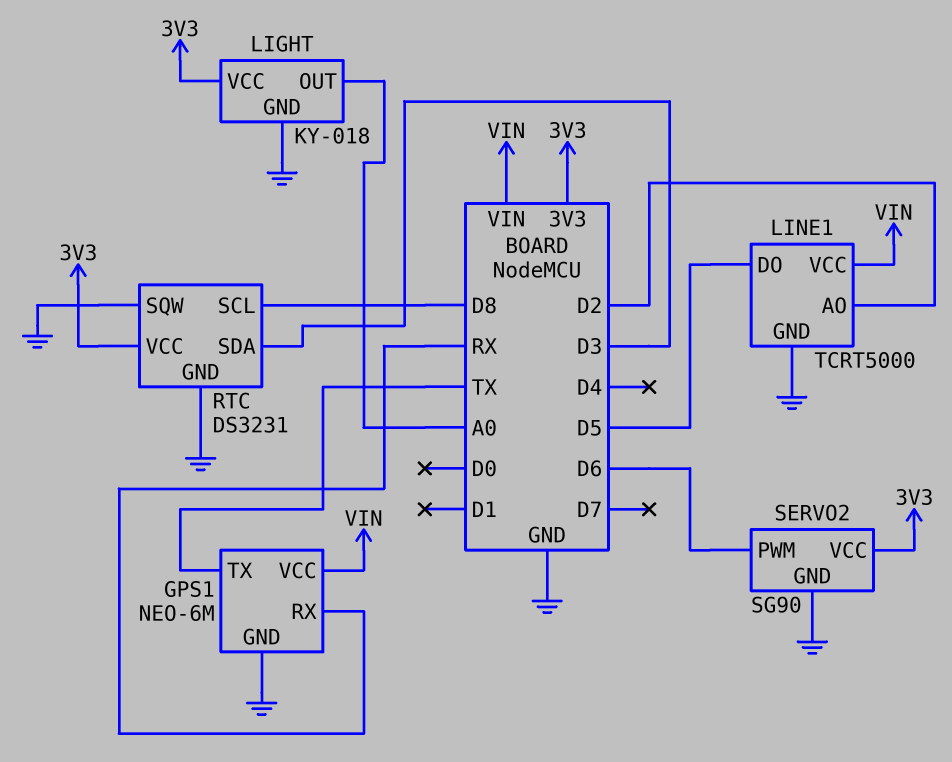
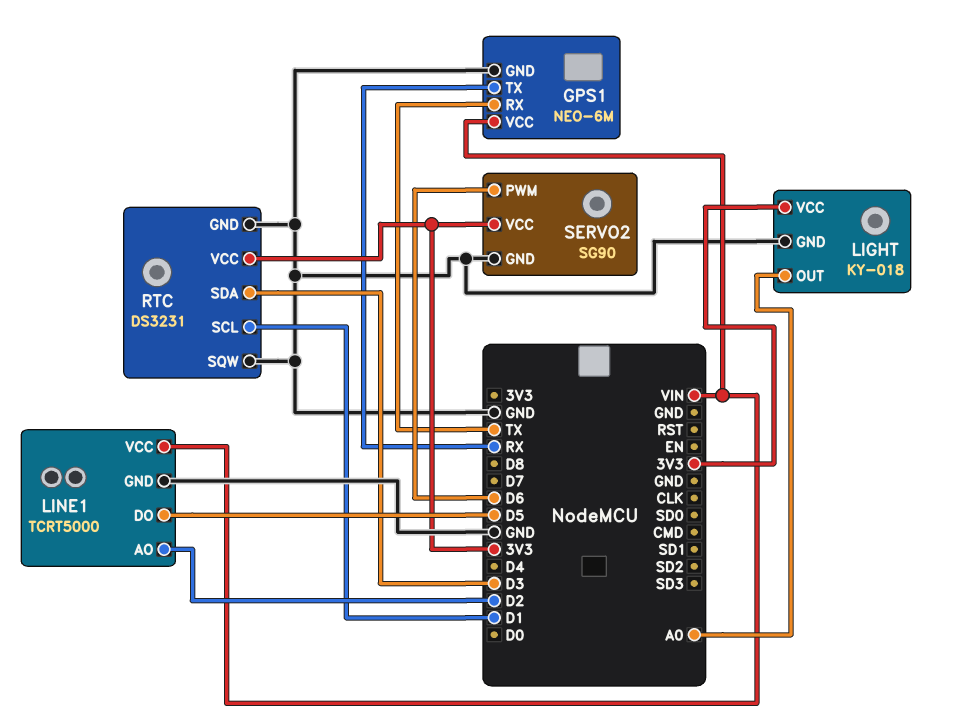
GPS1 pin RX: RX -> TX
GPS1 pin TX: TX -> RX
RTC pin SCL: D8 -> D1

